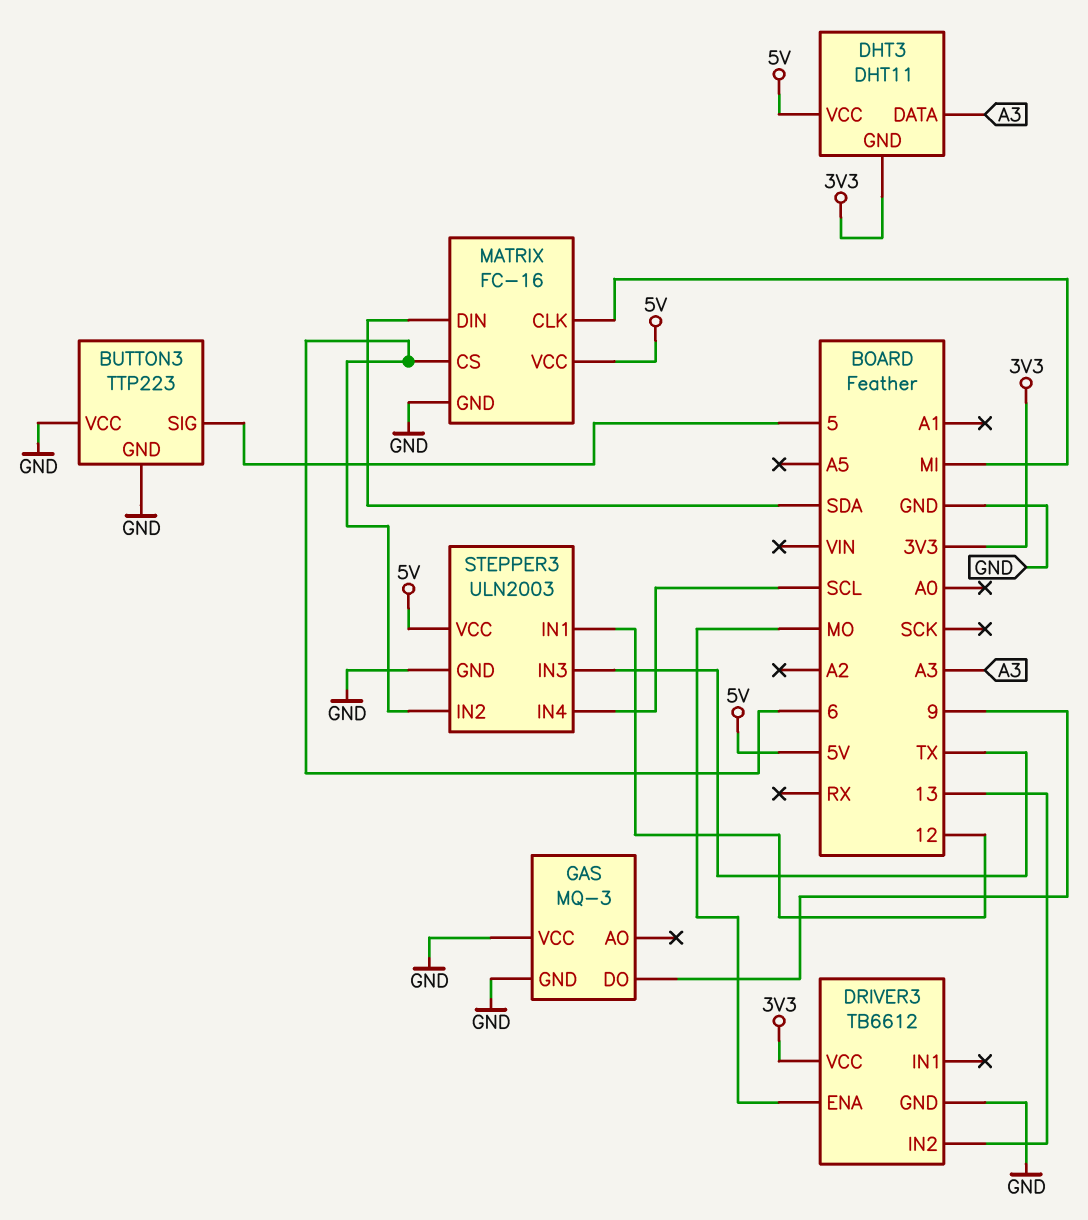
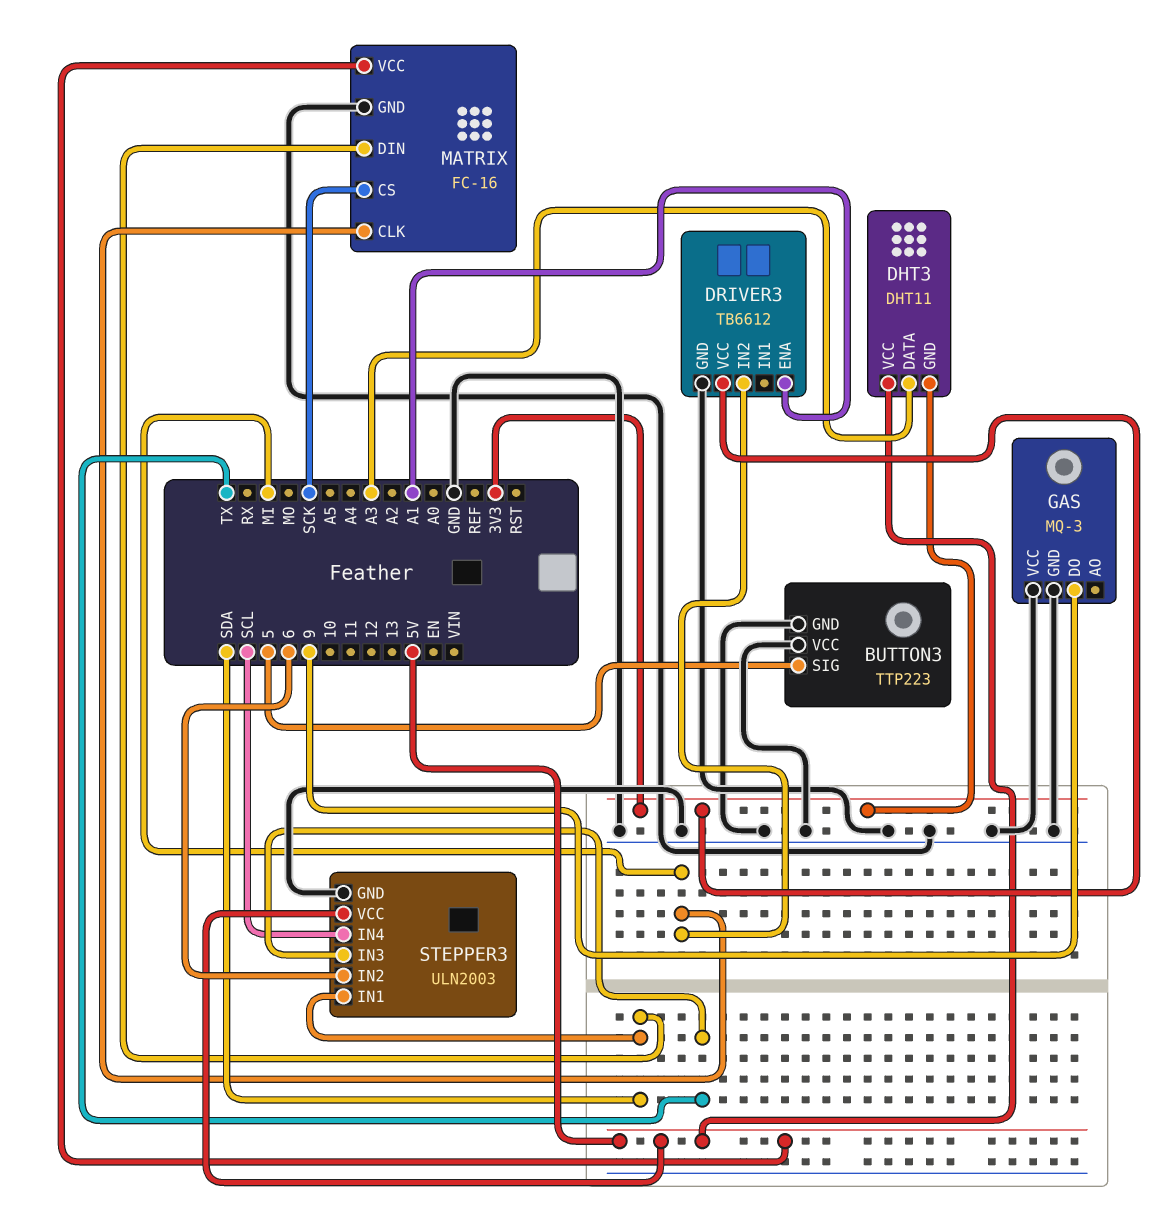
DRIVER3 pin ENA: MO -> A1
DRIVER3 pin IN2: 13 -> MI
MATRIX pin CS: 6 -> SCK
STEPPER3 pin IN1: 12 -> SDA

